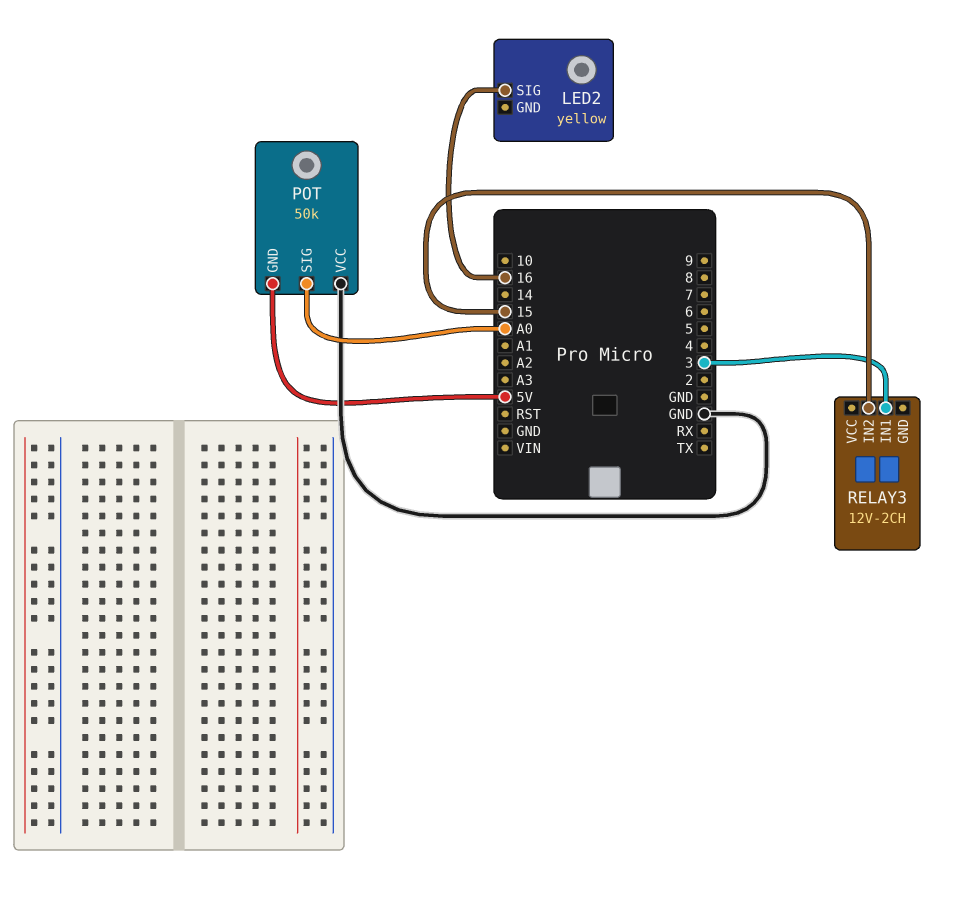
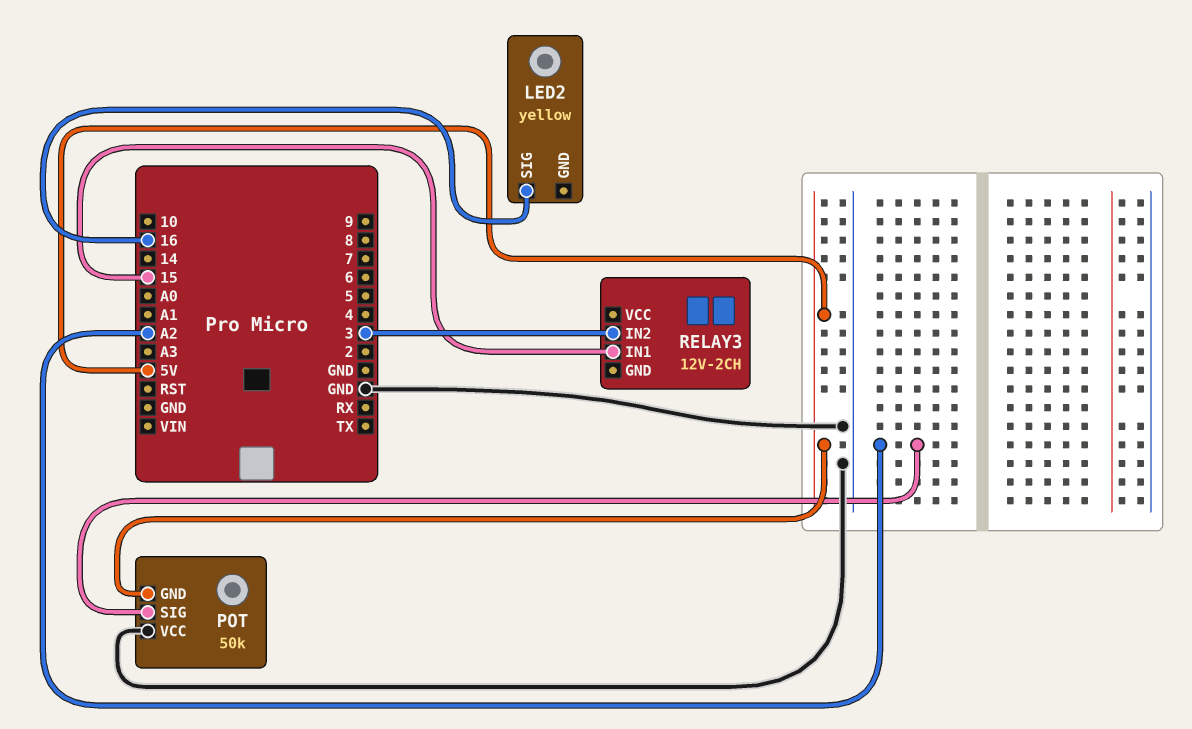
POT pin SIG: A0 -> A2
RELAY3 pin IN1: 3 -> 15
RELAY3 pin IN2: 15 -> 3

